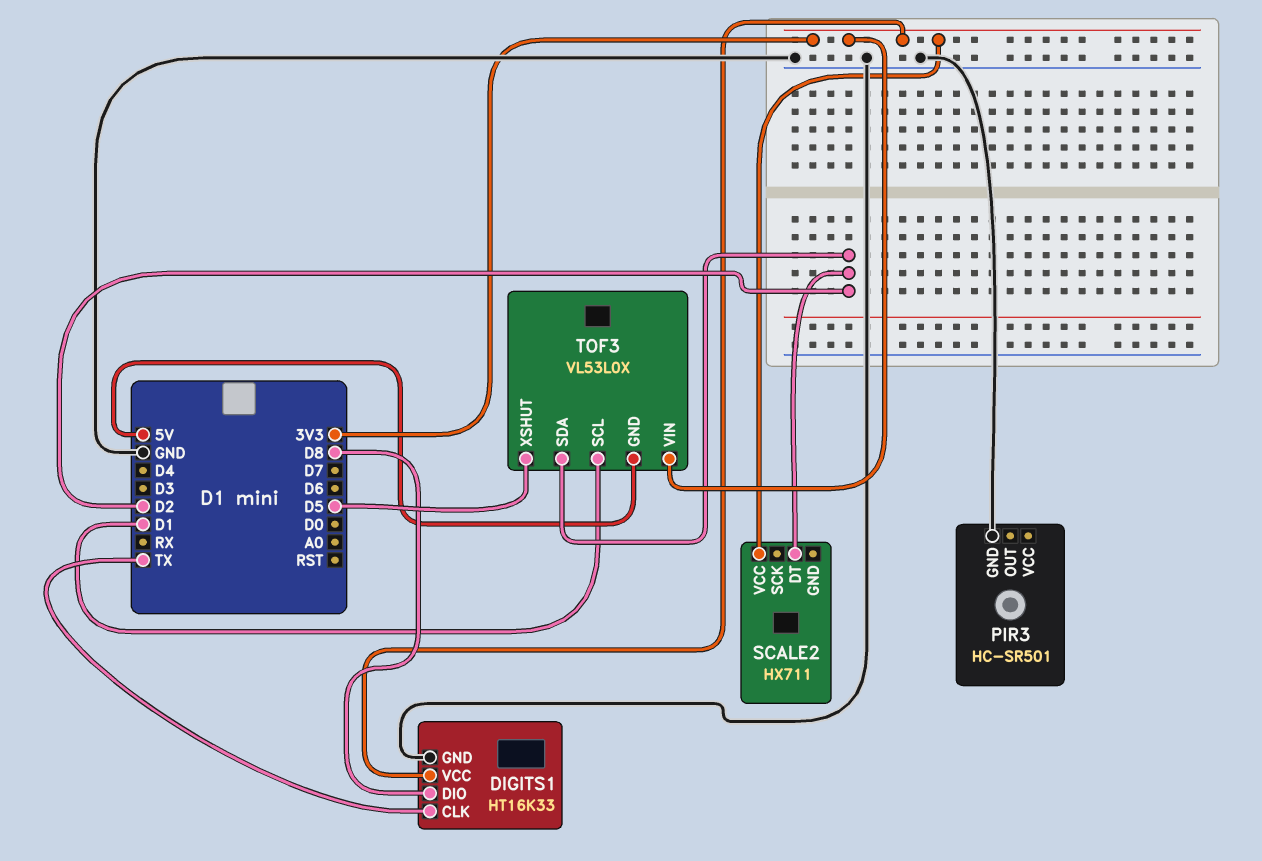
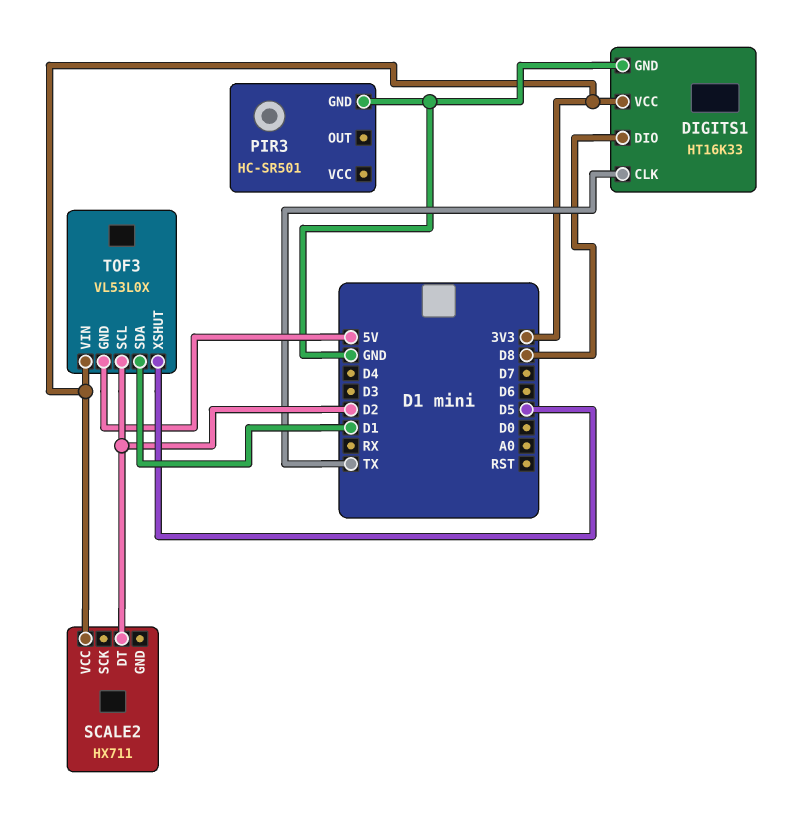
TOF3 pin SCL: D1 -> D2
TOF3 pin SDA: D2 -> D1

